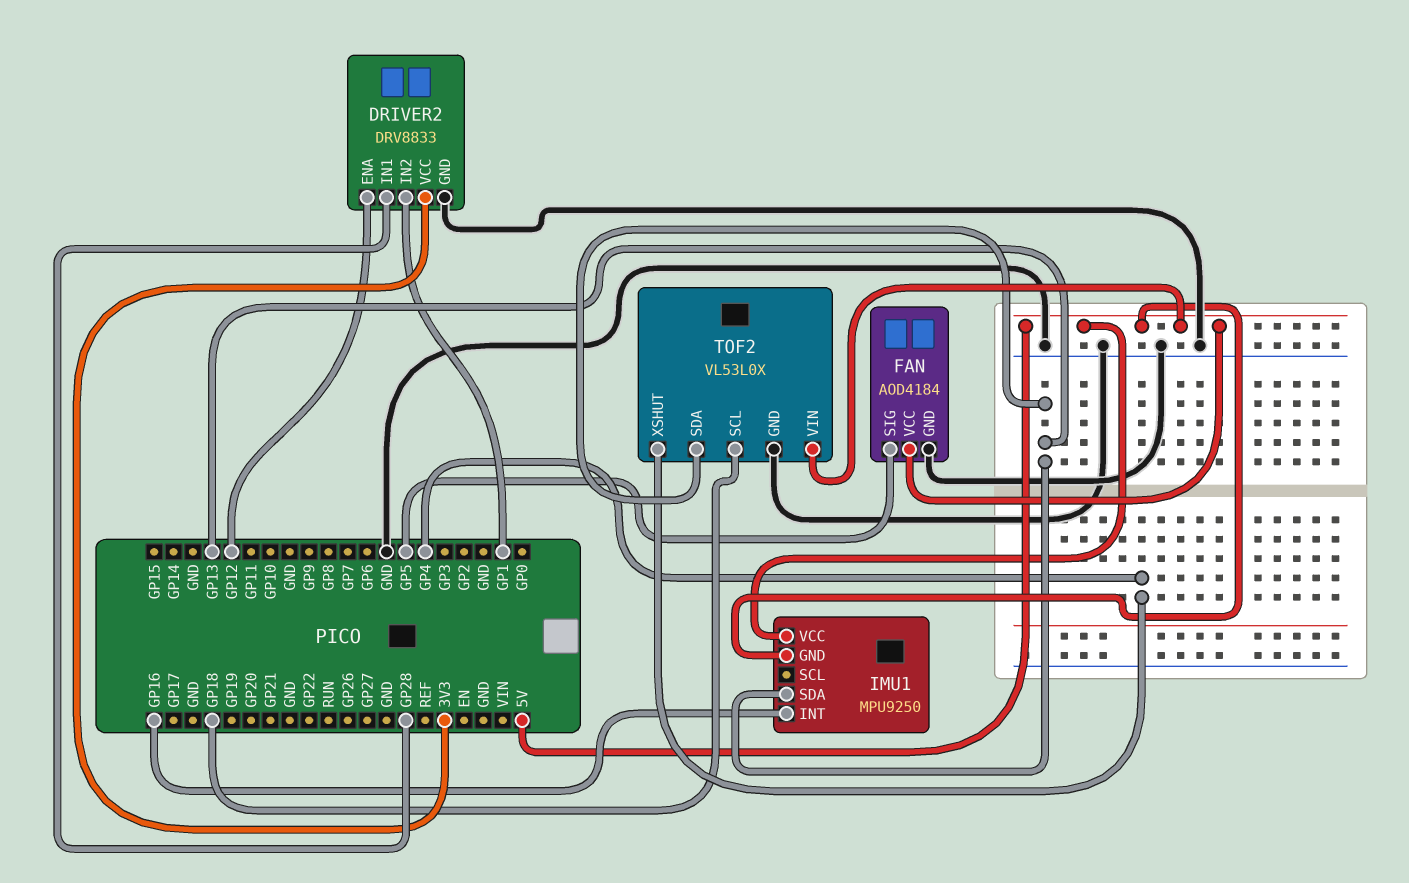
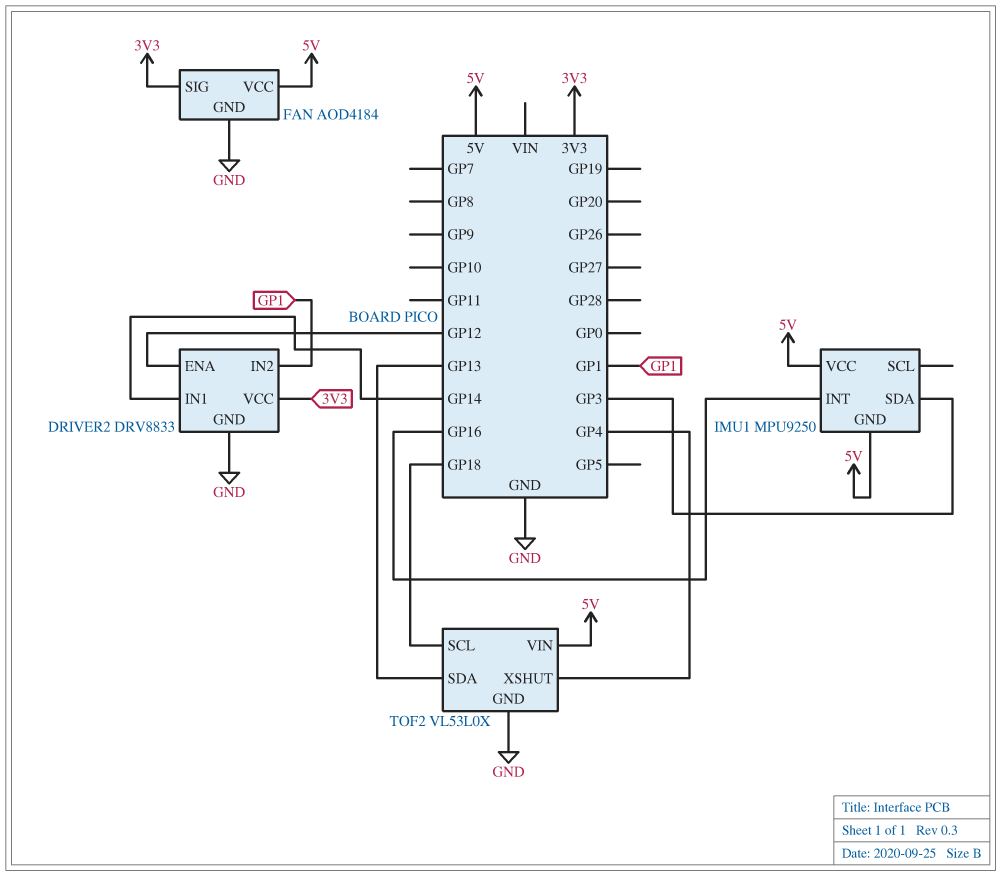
DRIVER2 pin IN1: GP28 -> GP14
FAN pin SIG: GP5 -> 3V3
IMU1 pin SDA: GP13 -> GP3

